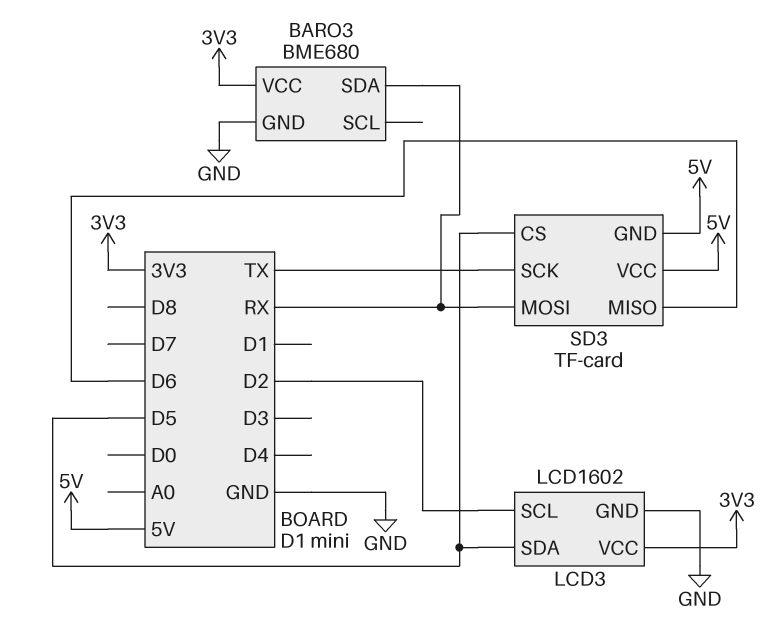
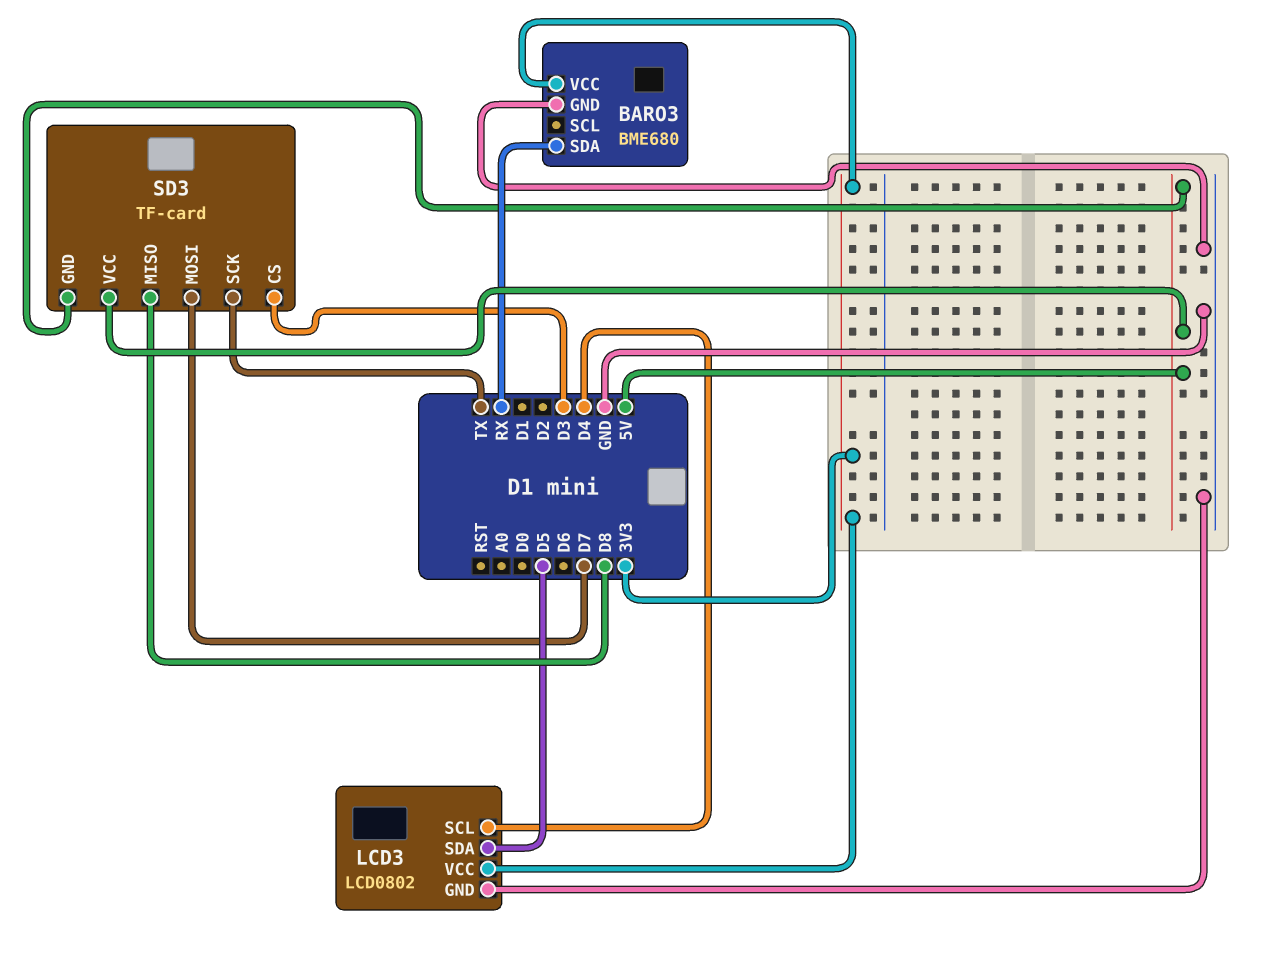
LCD3: LCD1602 -> LCD0802
LCD3 pin SCL: D2 -> D4
SD3 pin CS: D5 -> D3
SD3 pin MISO: D6 -> D8
SD3 pin MOSI: RX -> D7

